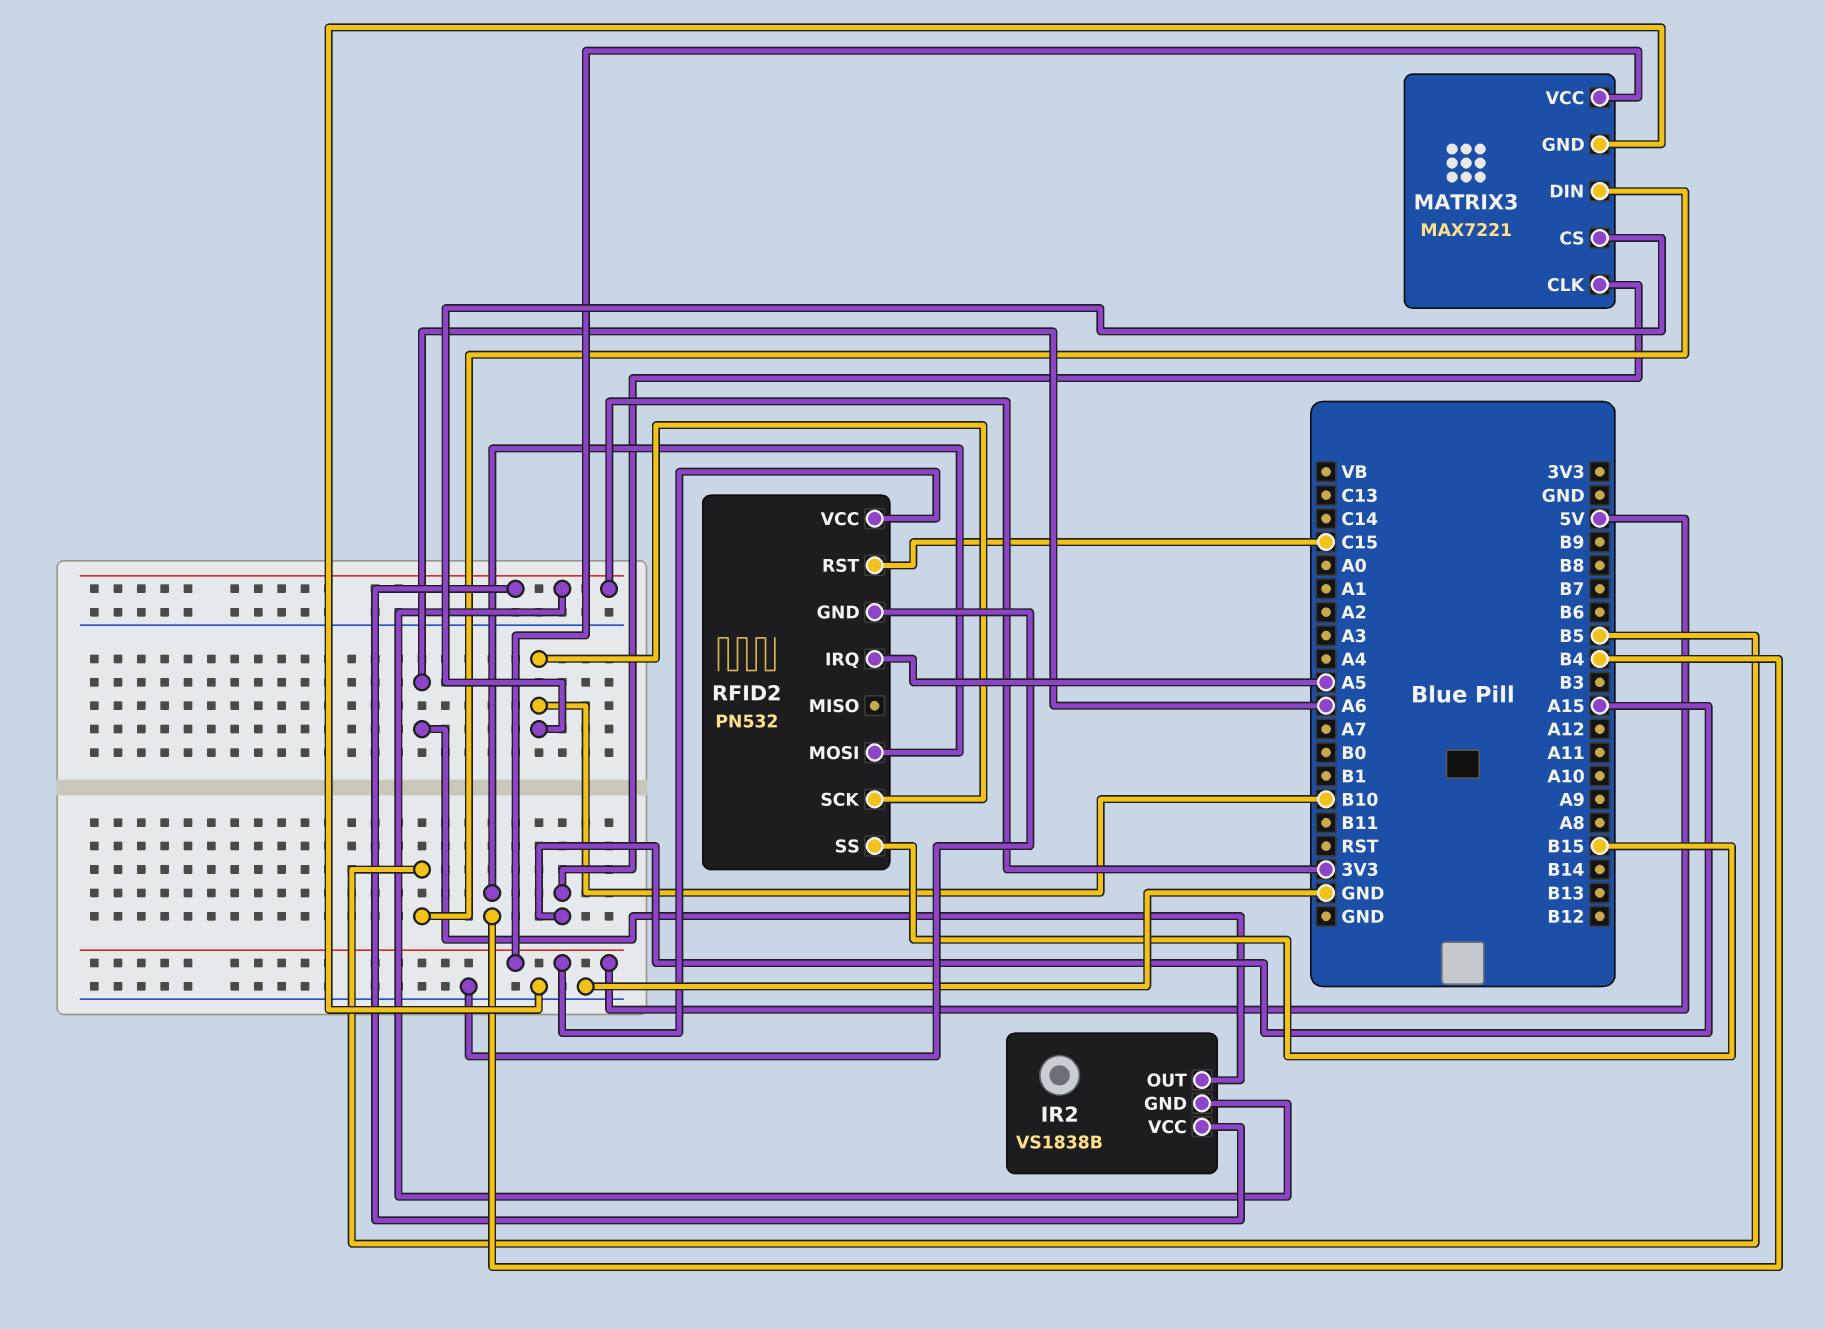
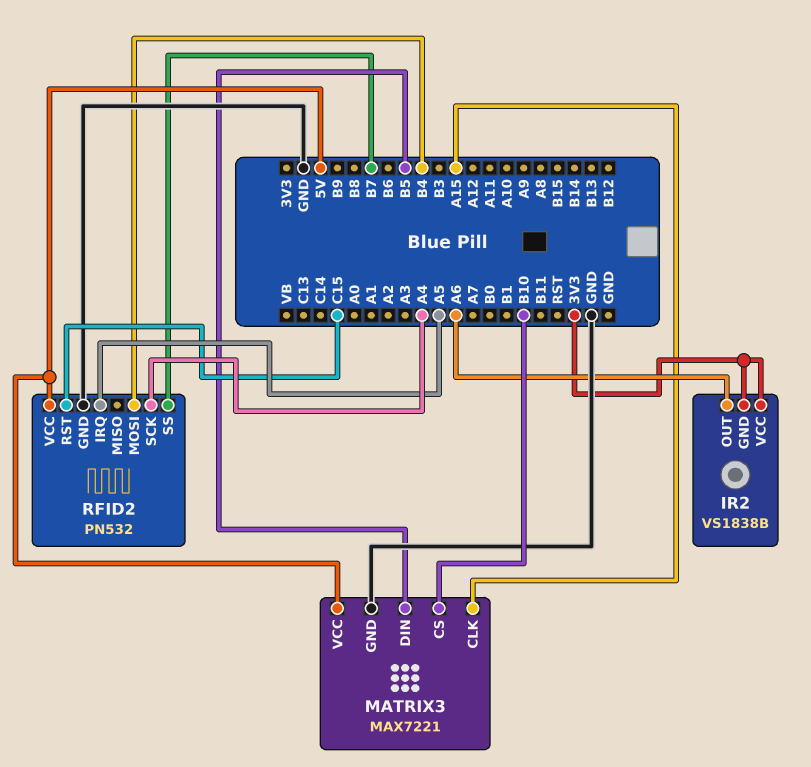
RFID2 pin SCK: B10 -> A4
RFID2 pin SS: B15 -> B7

